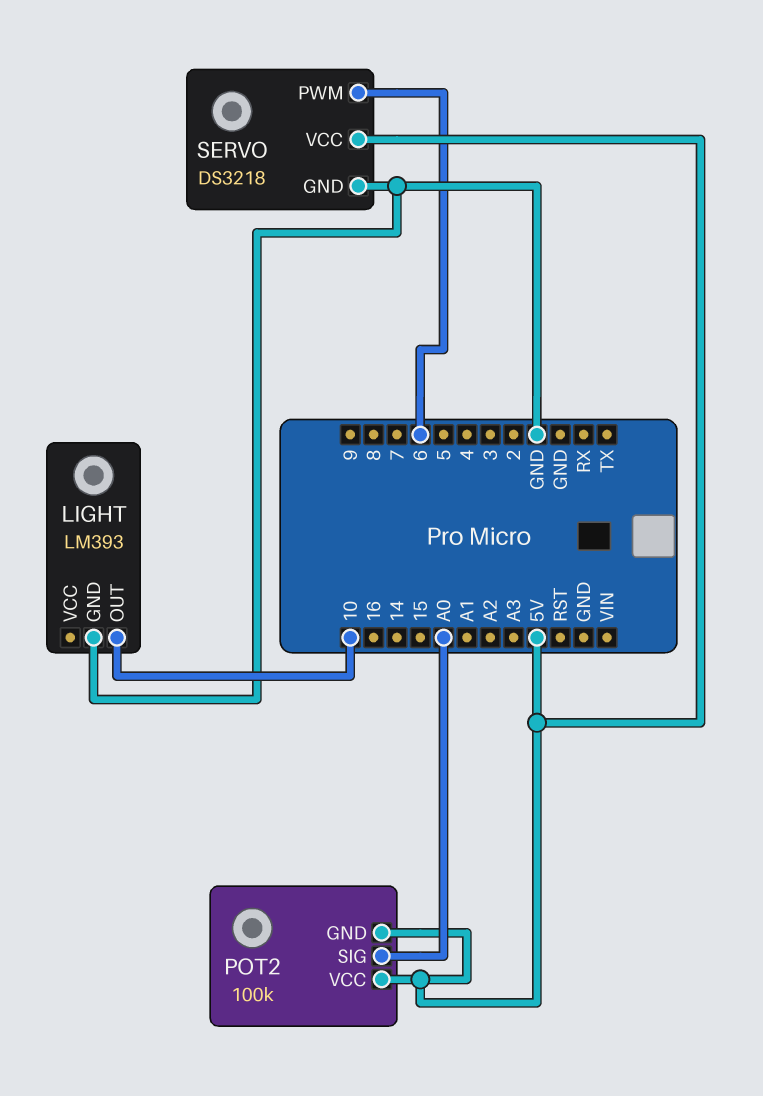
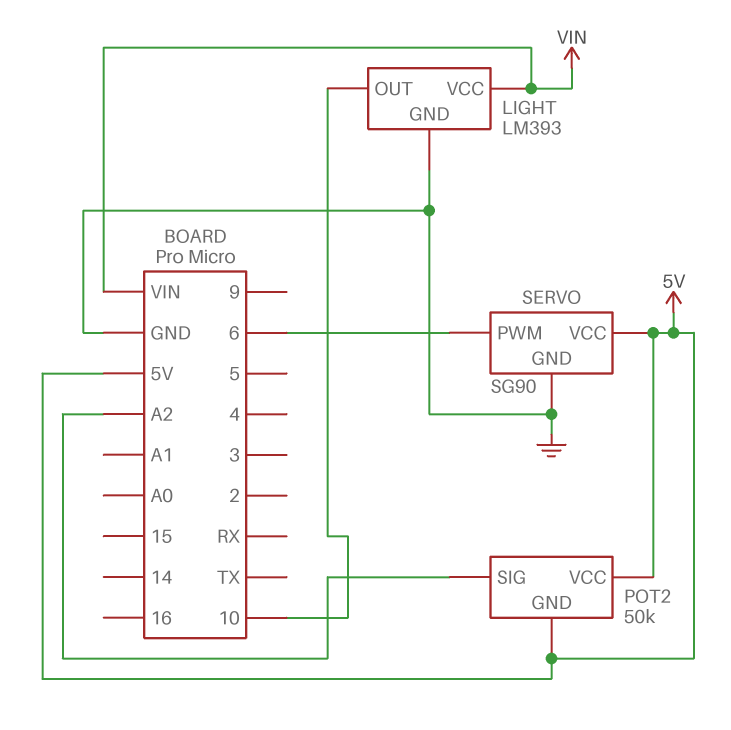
LIGHT pin VCC: none -> VIN
POT2: 100k -> 50k
POT2 pin SIG: A0 -> A2
SERVO: DS3218 -> SG90

